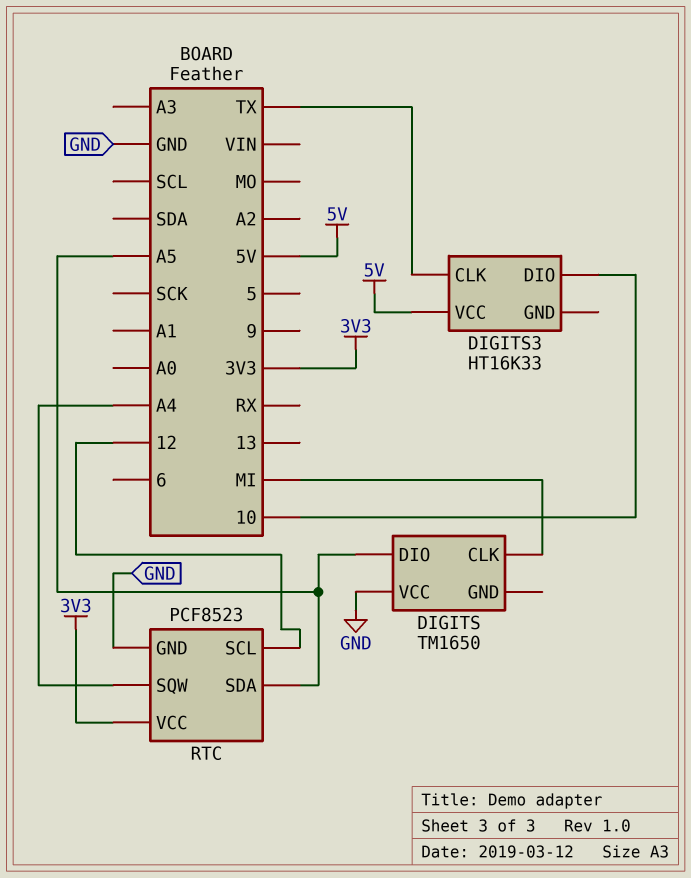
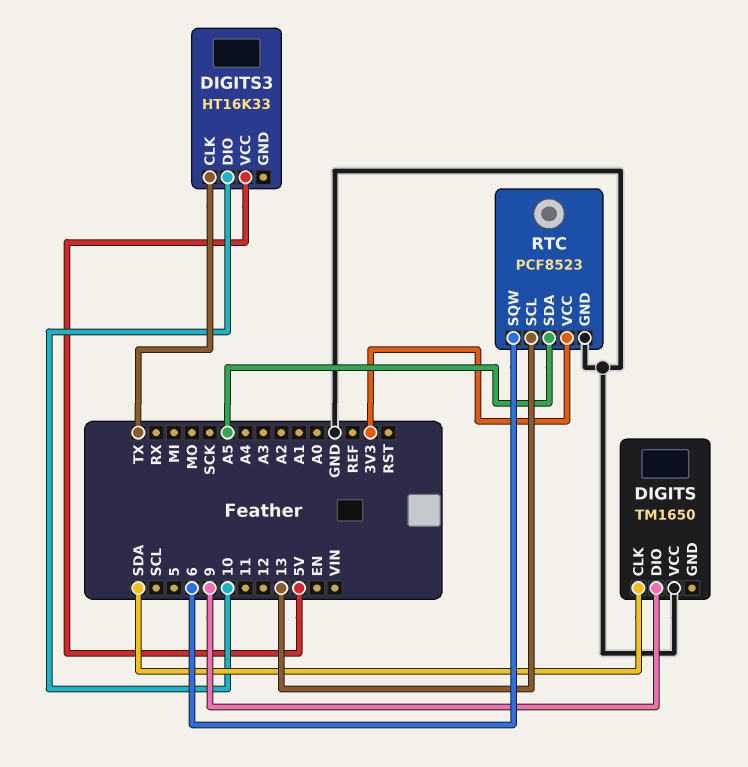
DIGITS pin CLK: MI -> SDA
DIGITS pin DIO: A5 -> 9
RTC pin SCL: 12 -> 13
RTC pin SQW: A4 -> 6

